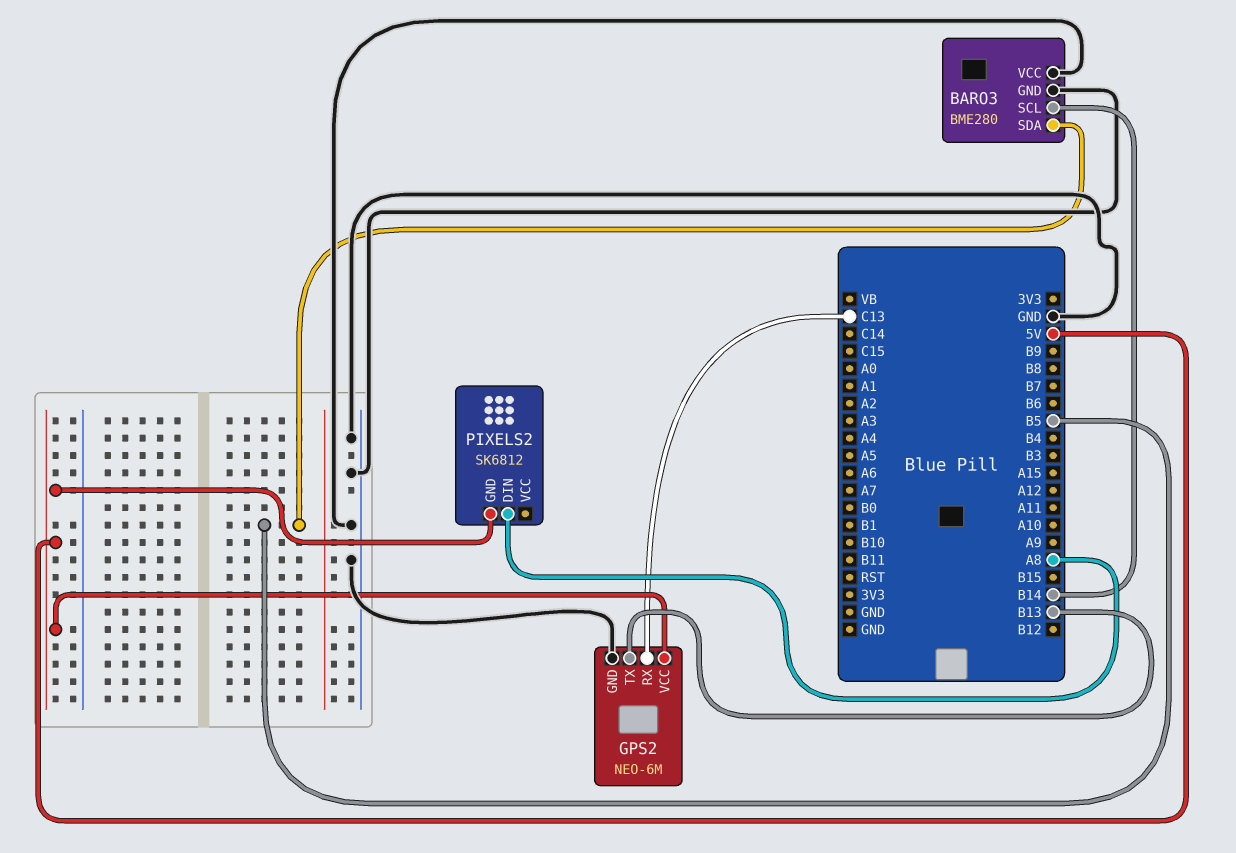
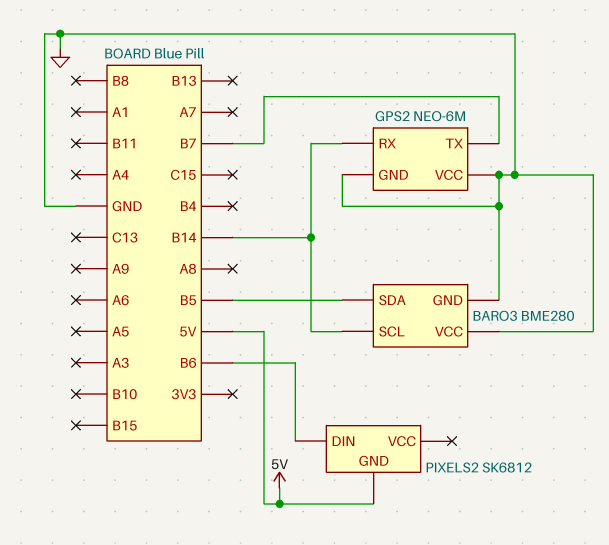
GPS2 pin RX: C13 -> B14
GPS2 pin TX: B13 -> B7
GPS2 pin VCC: 5V -> GND
PIXELS2 pin DIN: A8 -> B6

